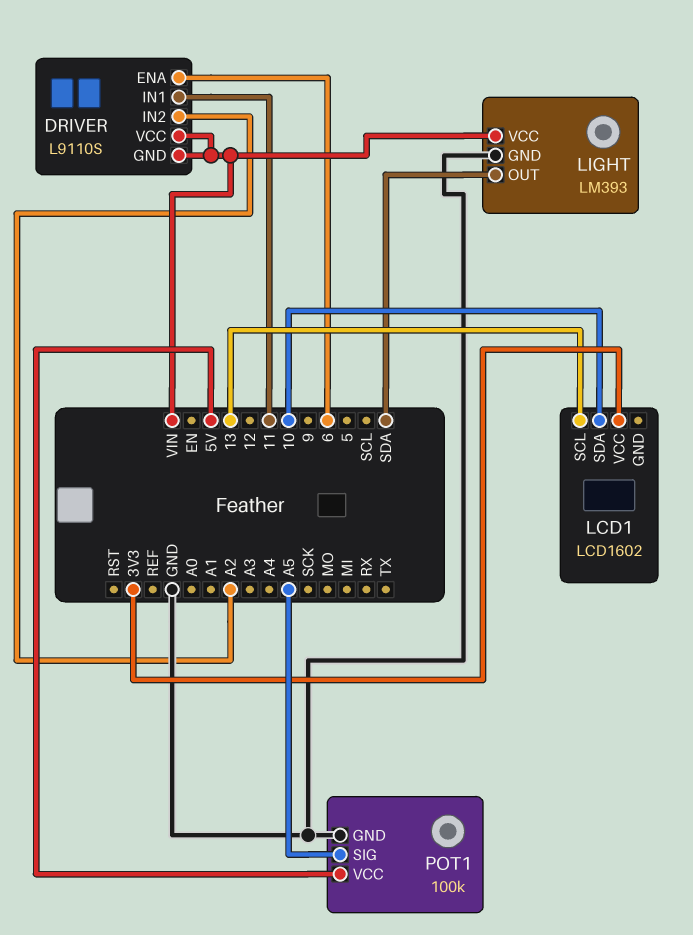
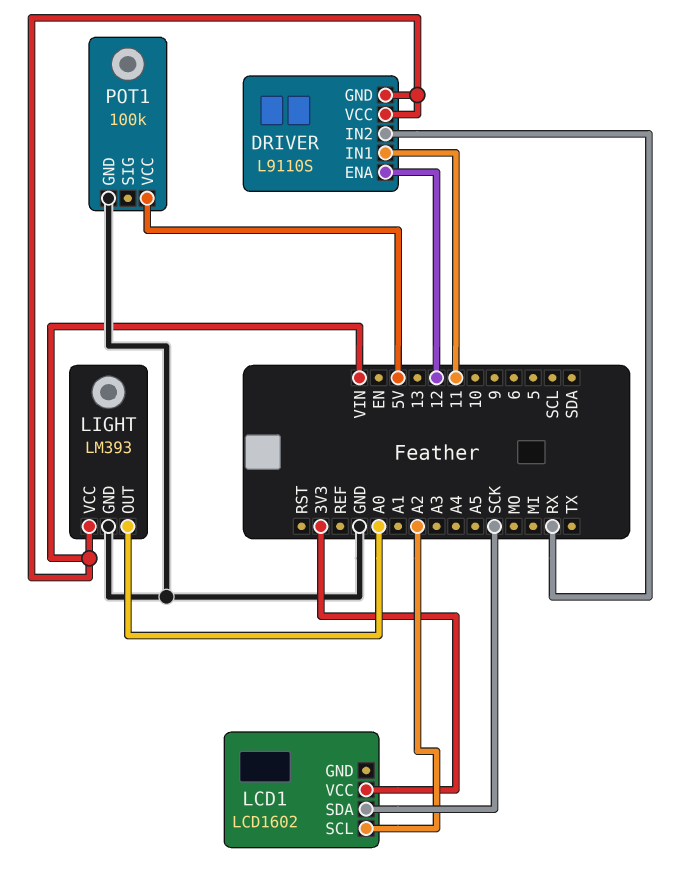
DRIVER pin ENA: 6 -> 12
DRIVER pin IN2: A2 -> RX
LCD1 pin SCL: 13 -> A2
LCD1 pin SDA: 10 -> SCK
LIGHT pin OUT: SDA -> A0
POT1 pin SIG: A5 -> none

